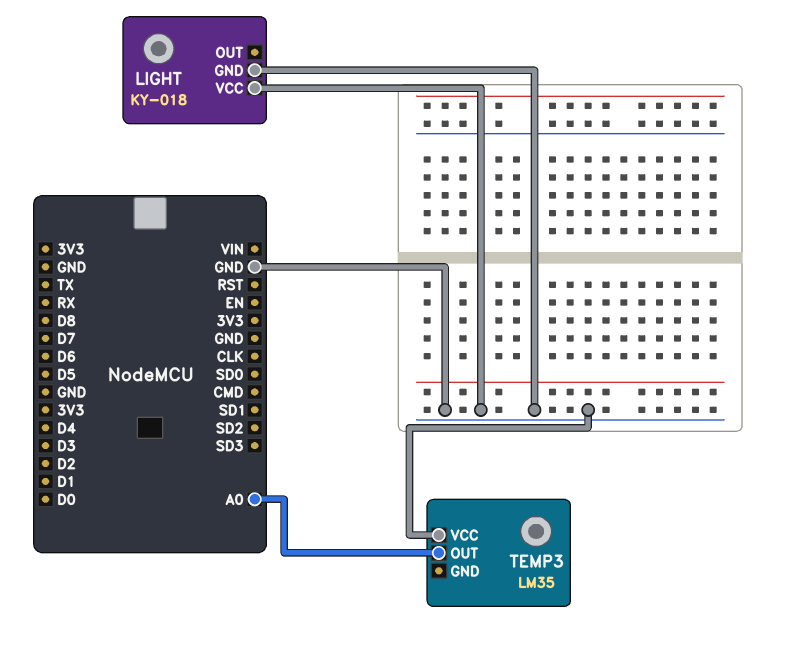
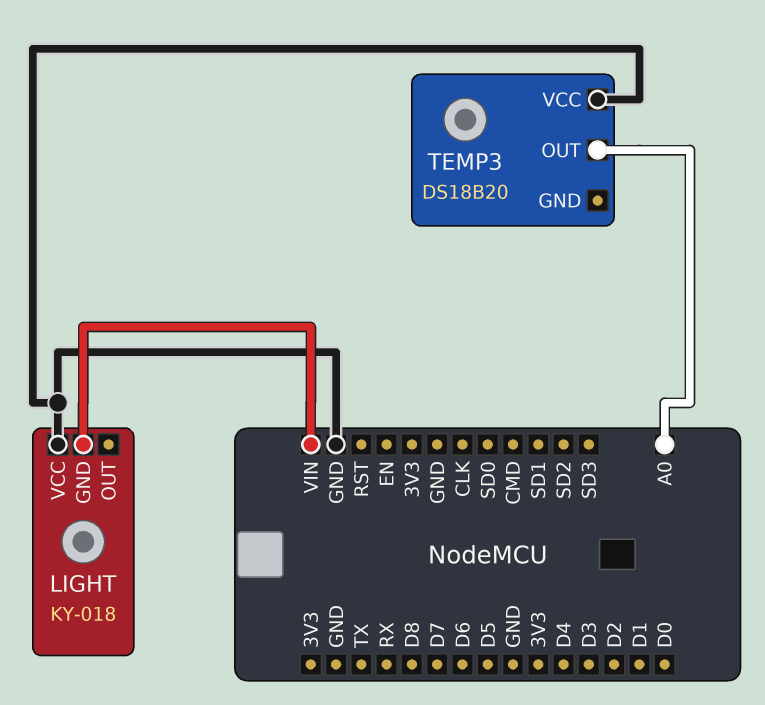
LIGHT pin GND: GND -> VIN
TEMP3: LM35 -> DS18B20

